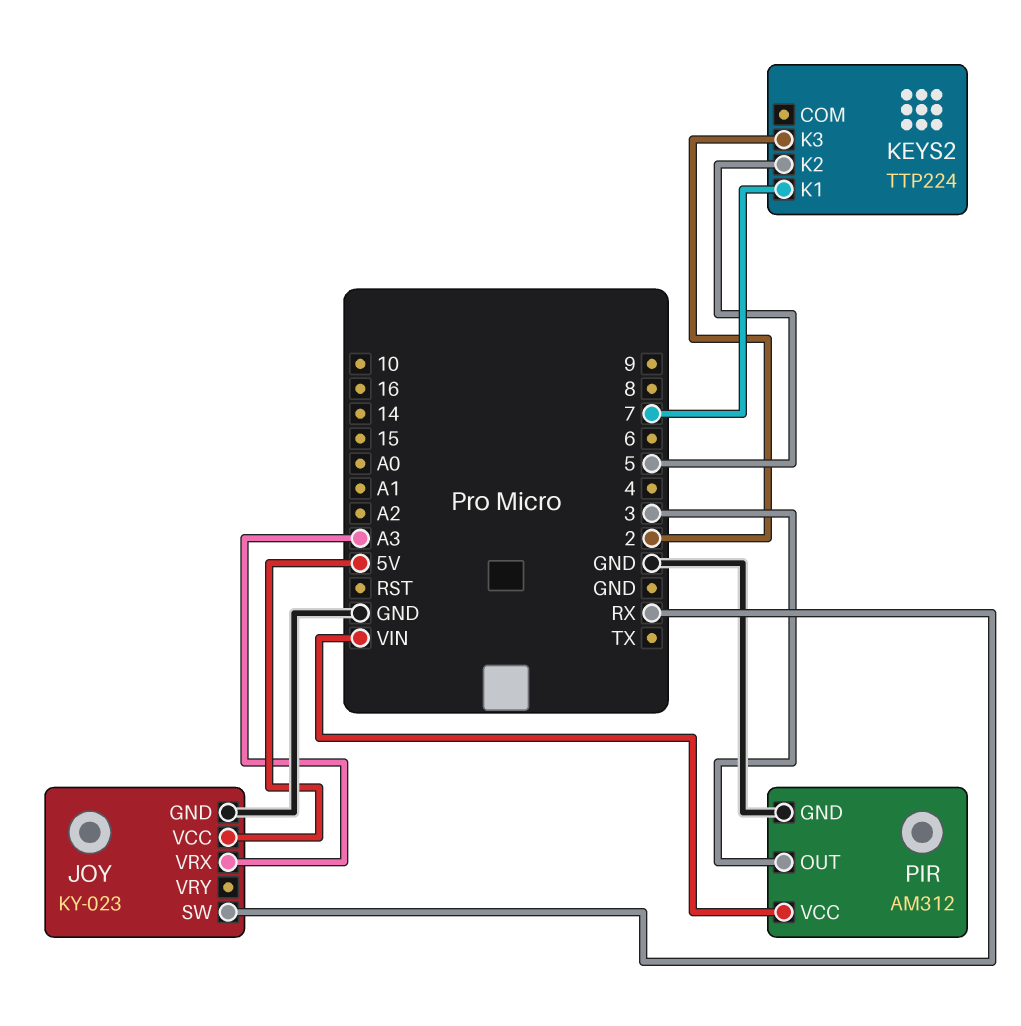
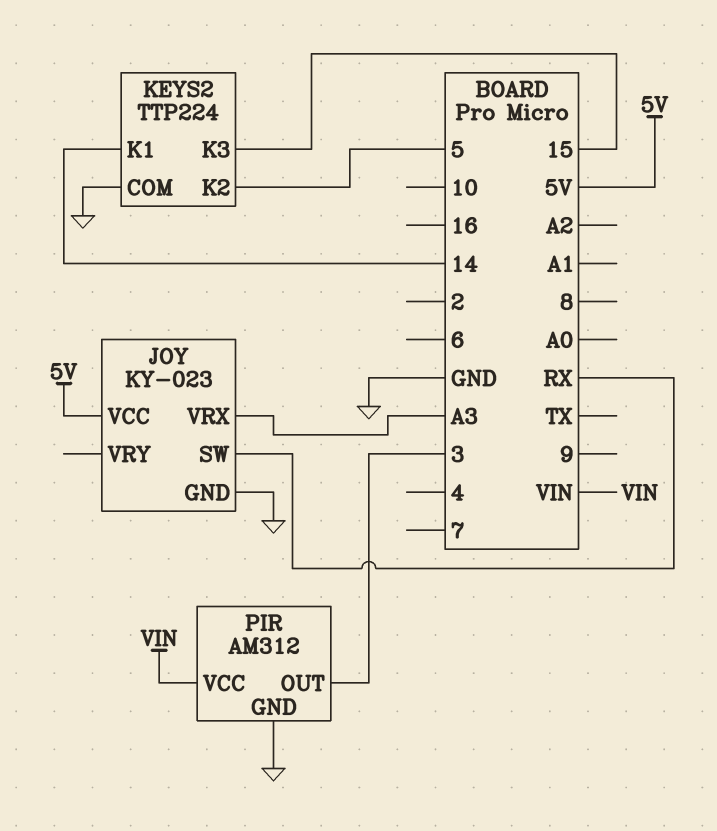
KEYS2 pin COM: none -> GND
KEYS2 pin K1: 7 -> 14
KEYS2 pin K3: 2 -> 15

